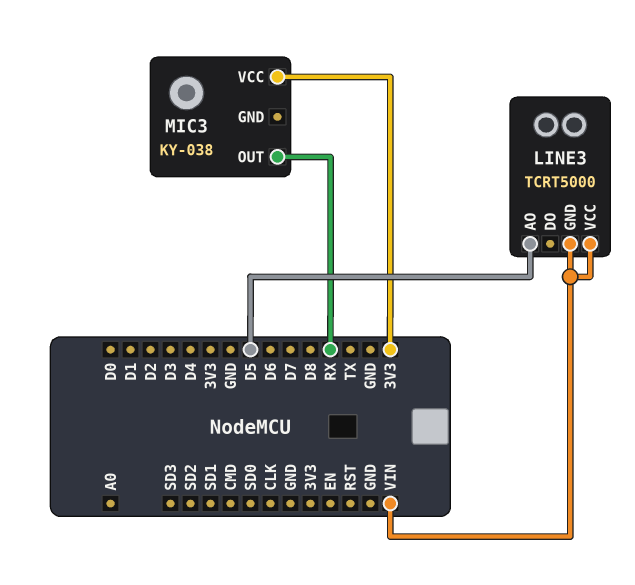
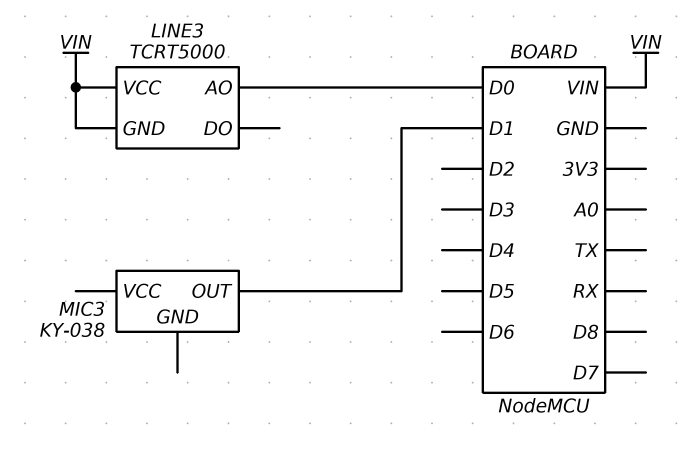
LINE3 pin AO: D5 -> D0
MIC3 pin OUT: RX -> D1
MIC3 pin VCC: 3V3 -> none

